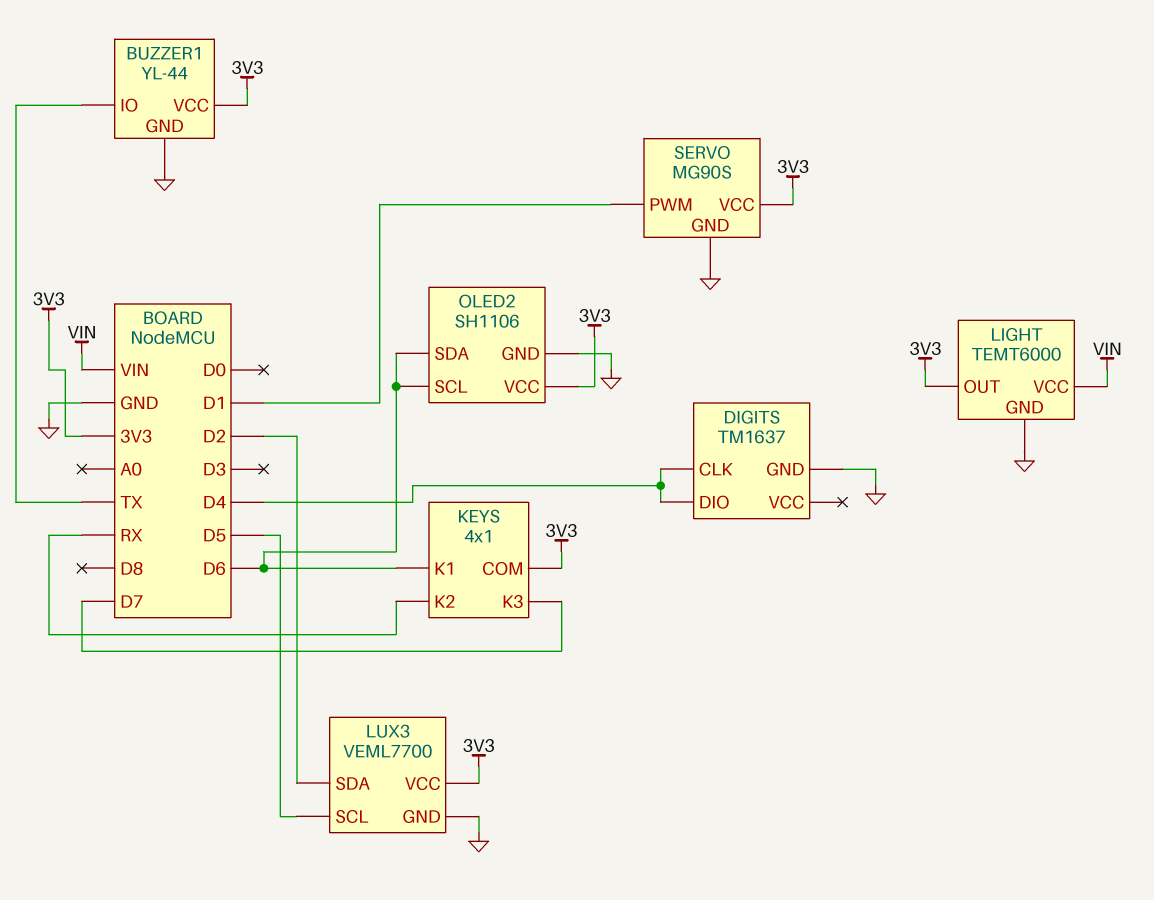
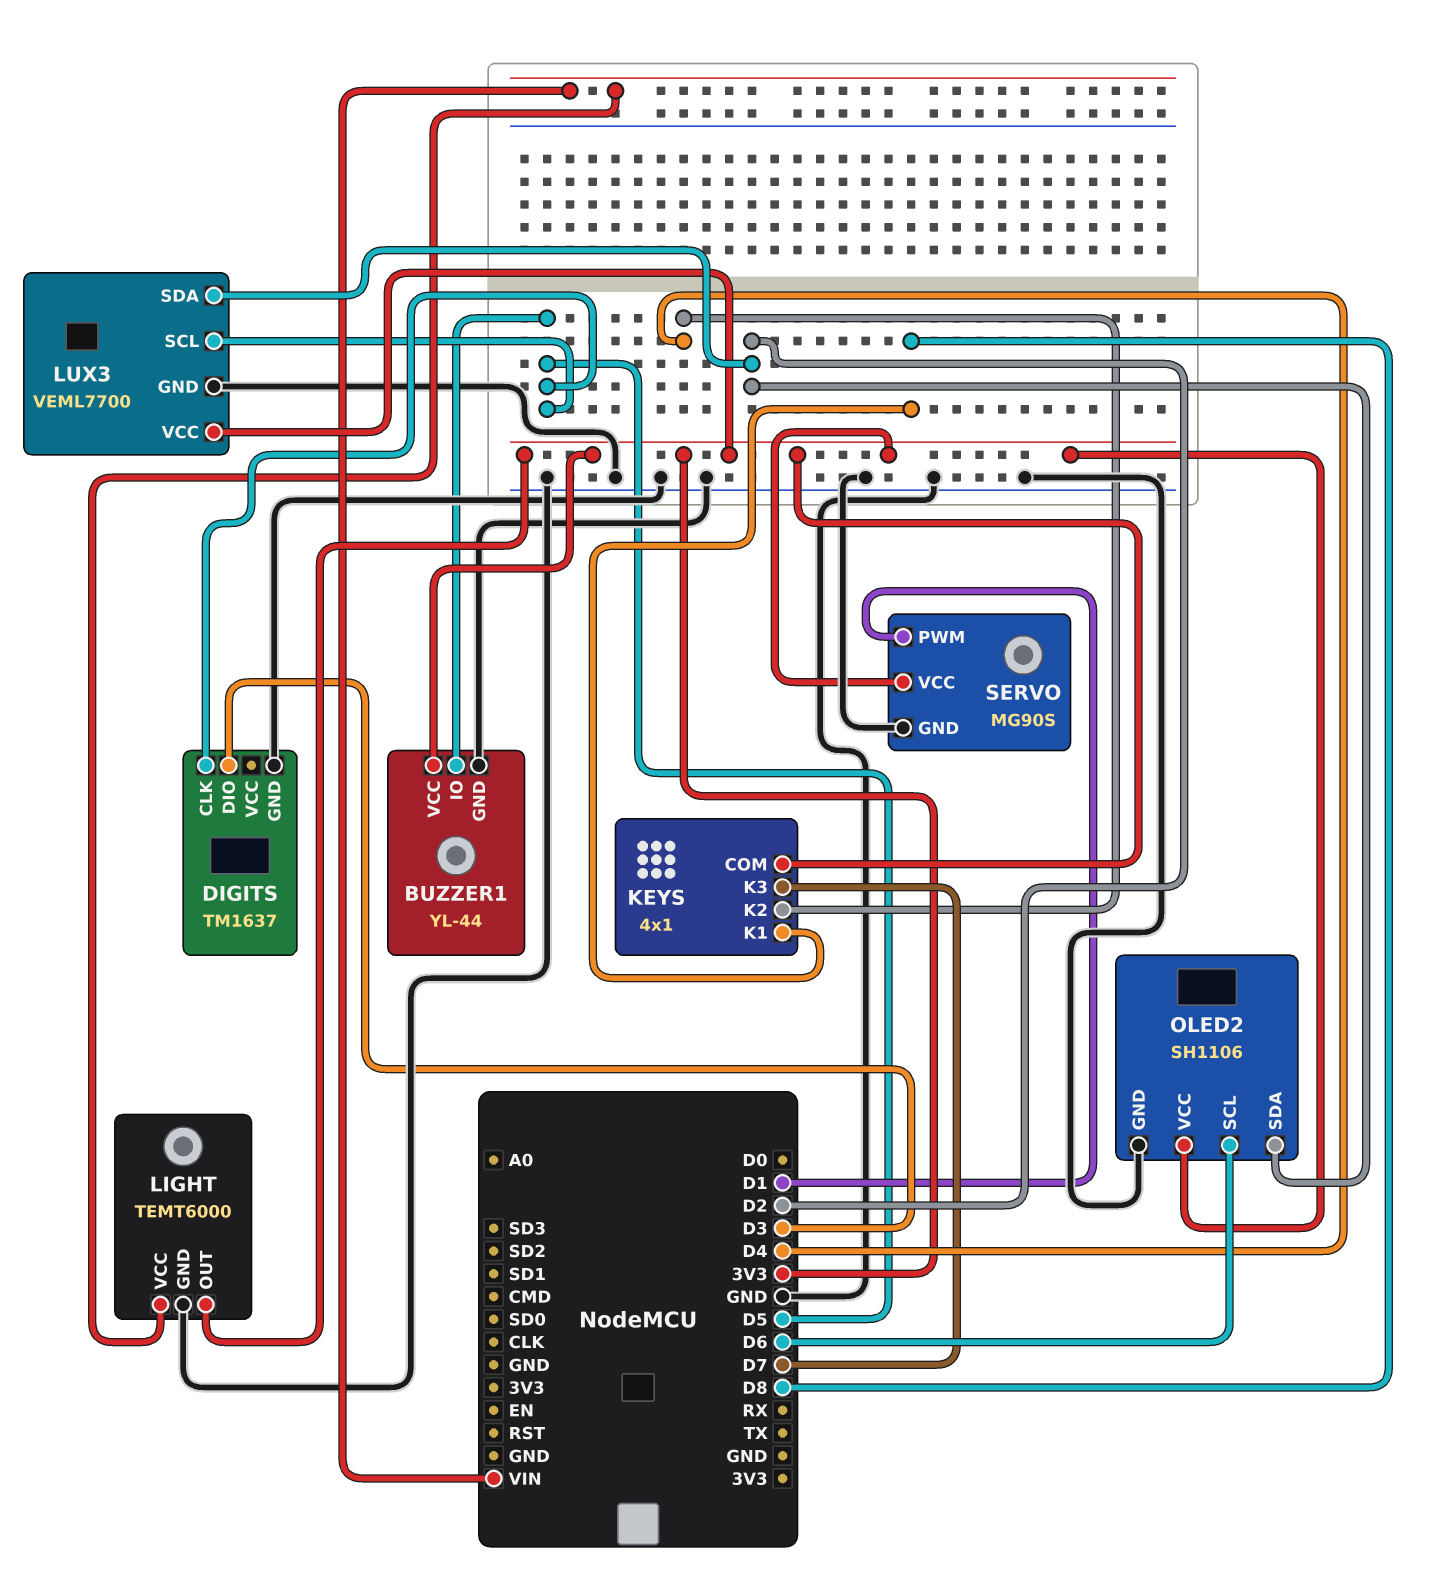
BUZZER1 pin IO: TX -> D5
DIGITS pin CLK: D4 -> D5
DIGITS pin DIO: D4 -> D3
KEYS pin K1: D6 -> D8
KEYS pin K2: RX -> D4
OLED2 pin SDA: D6 -> D2

